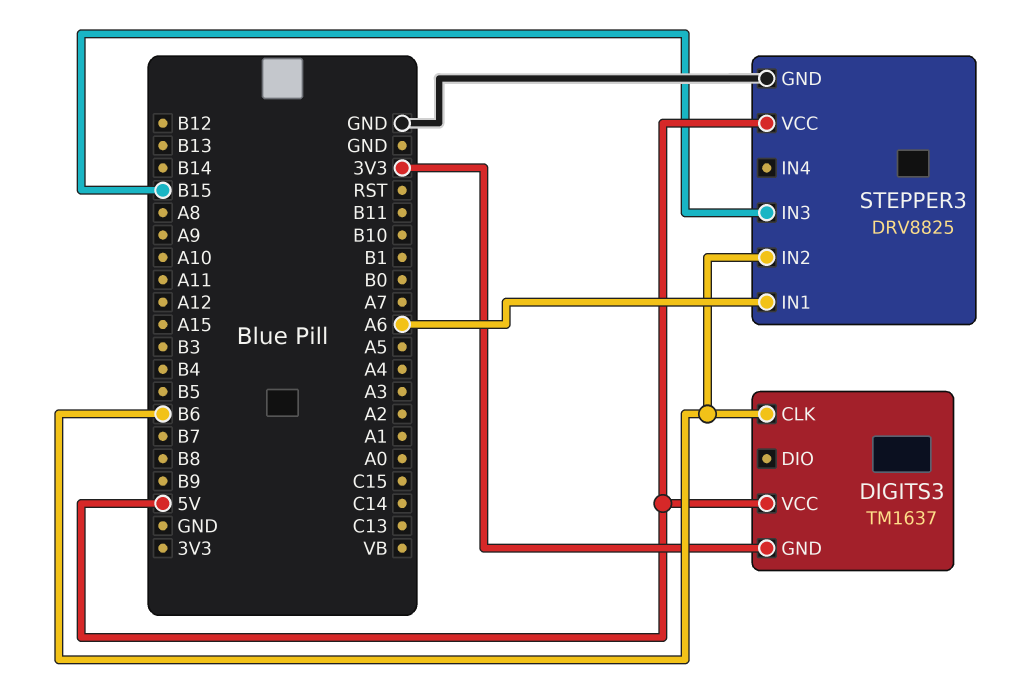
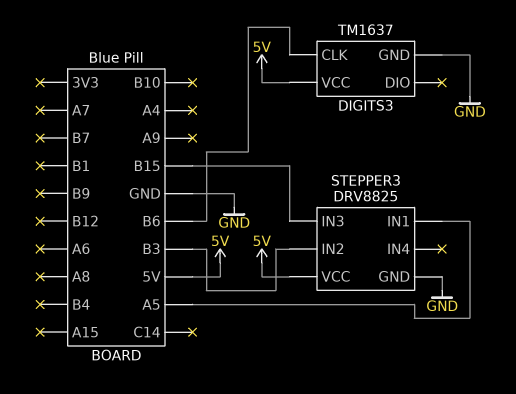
DIGITS3 pin GND: 3V3 -> GND
STEPPER3 pin IN1: A6 -> A5
STEPPER3 pin IN2: B6 -> B3

